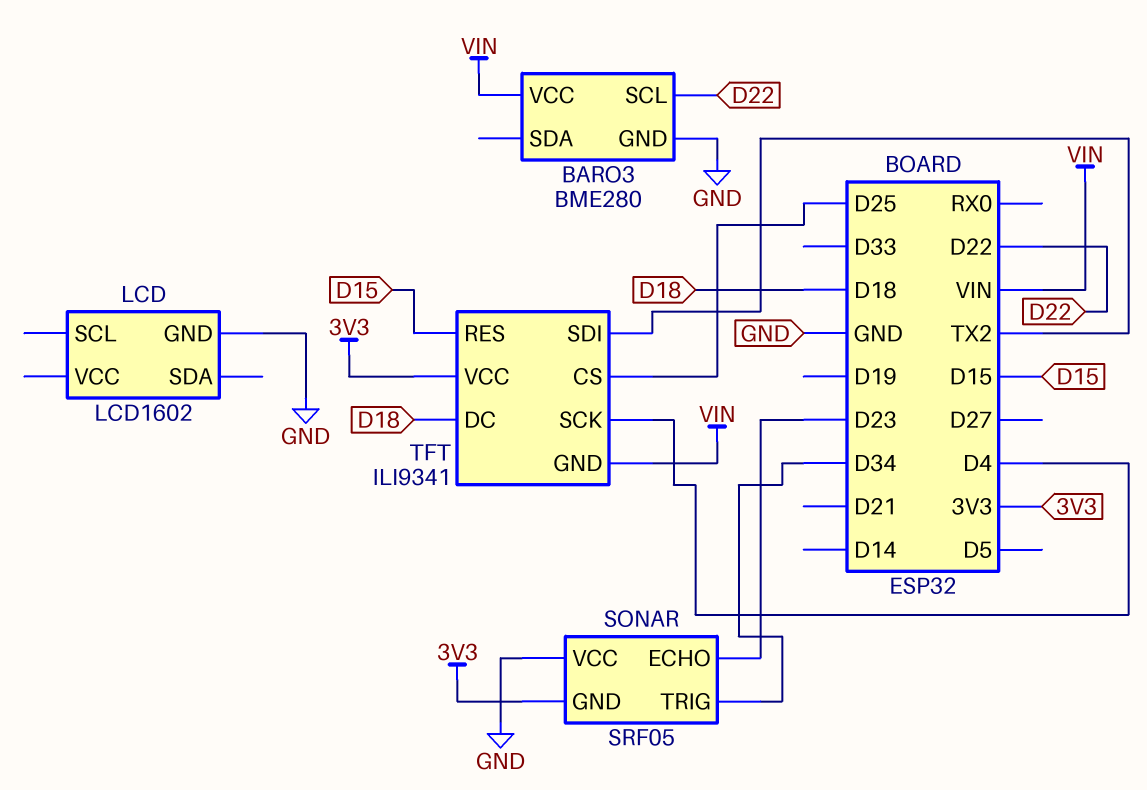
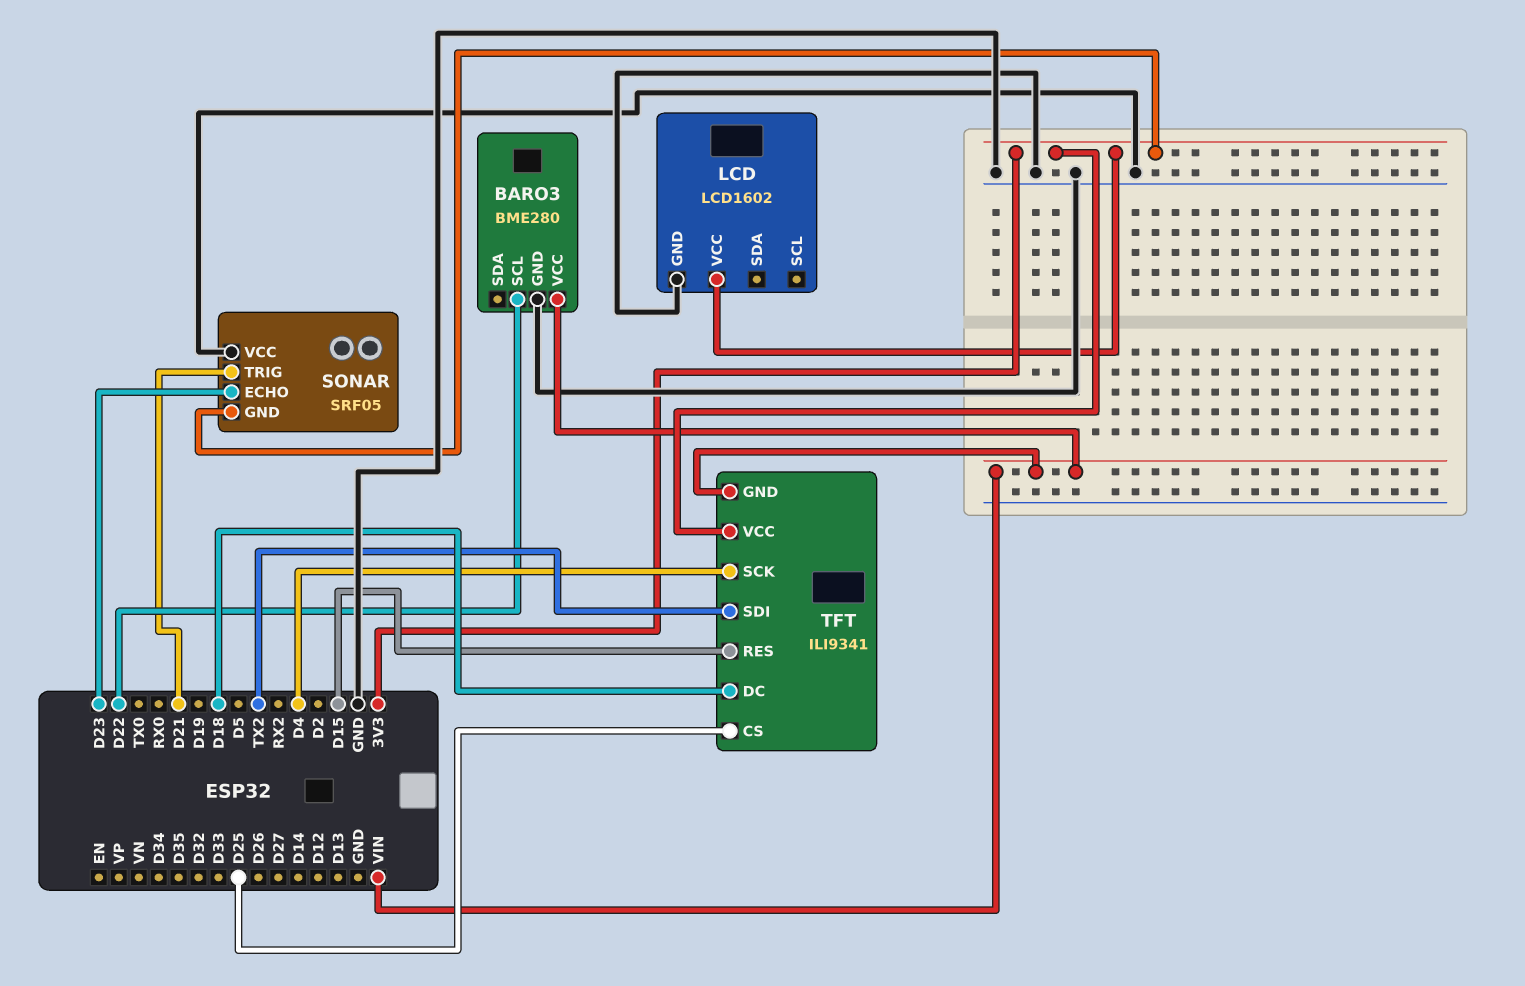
LCD pin VCC: none -> 3V3
SONAR pin TRIG: D34 -> D21

